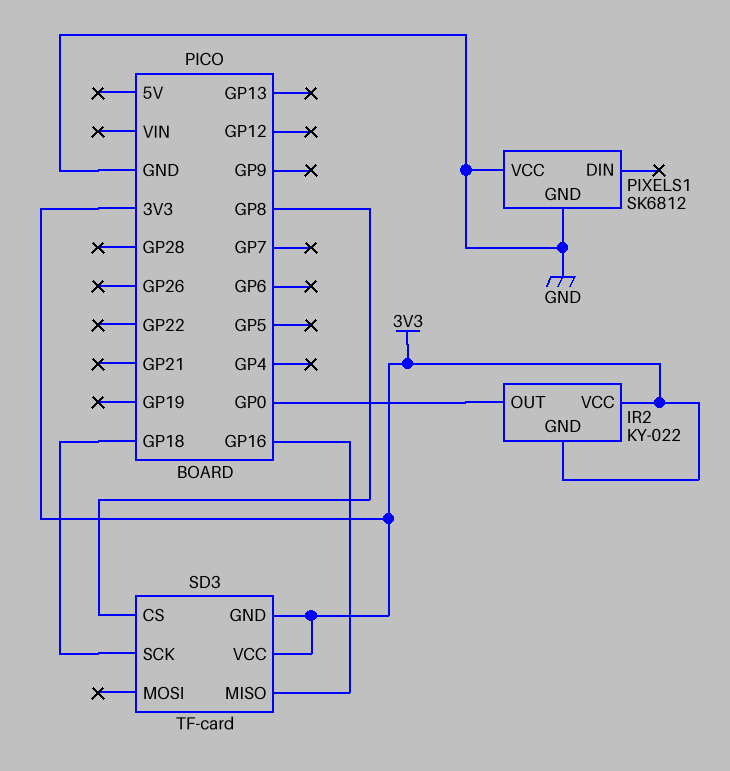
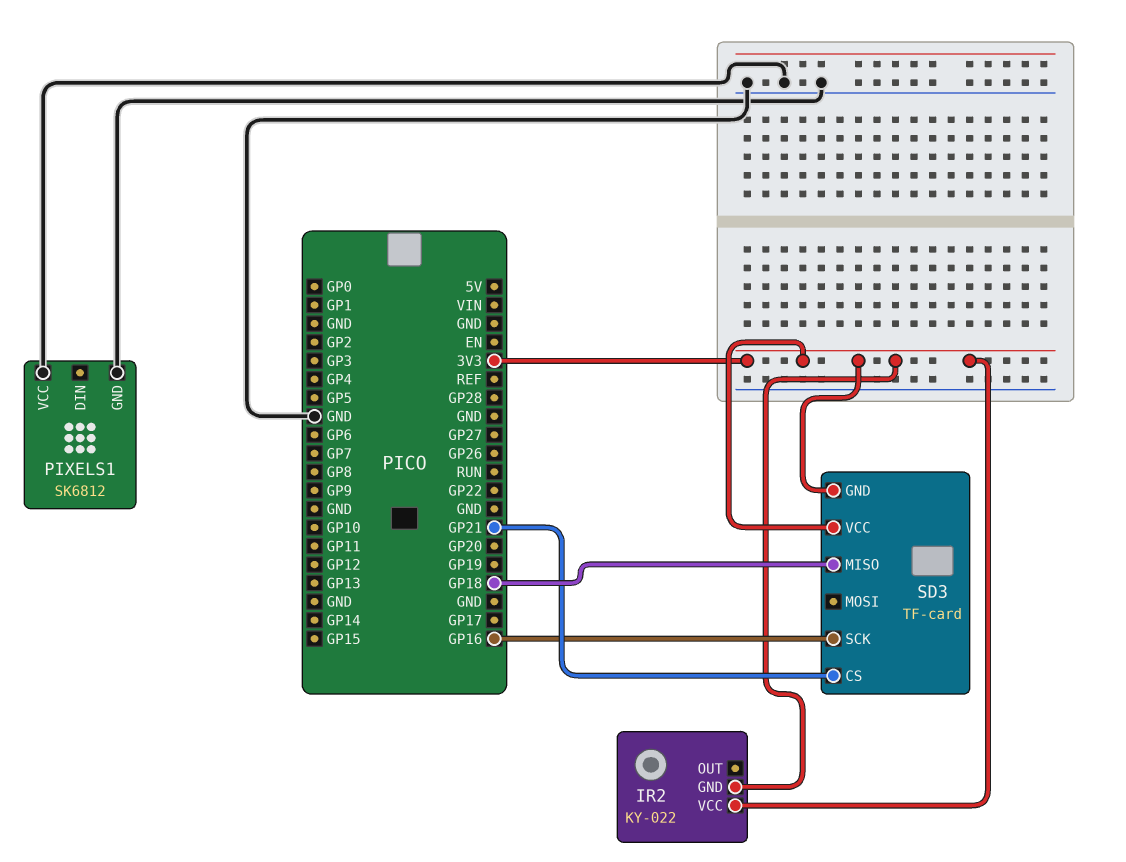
IR2 pin OUT: GP0 -> none
SD3 pin CS: GP8 -> GP21
SD3 pin MISO: GP16 -> GP18
SD3 pin SCK: GP18 -> GP16

